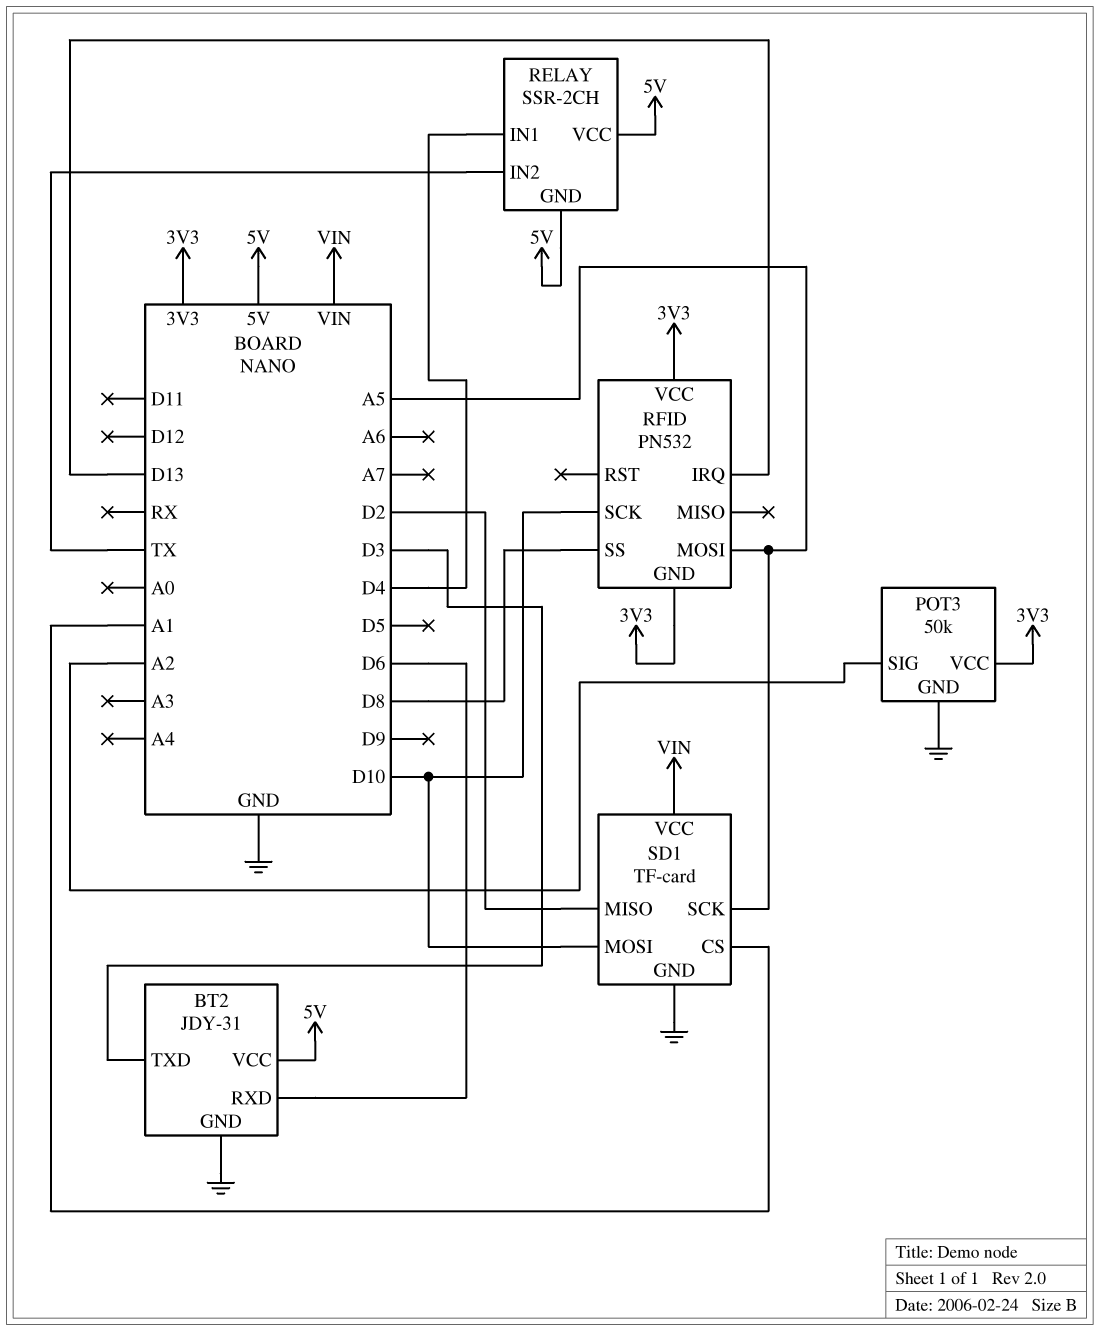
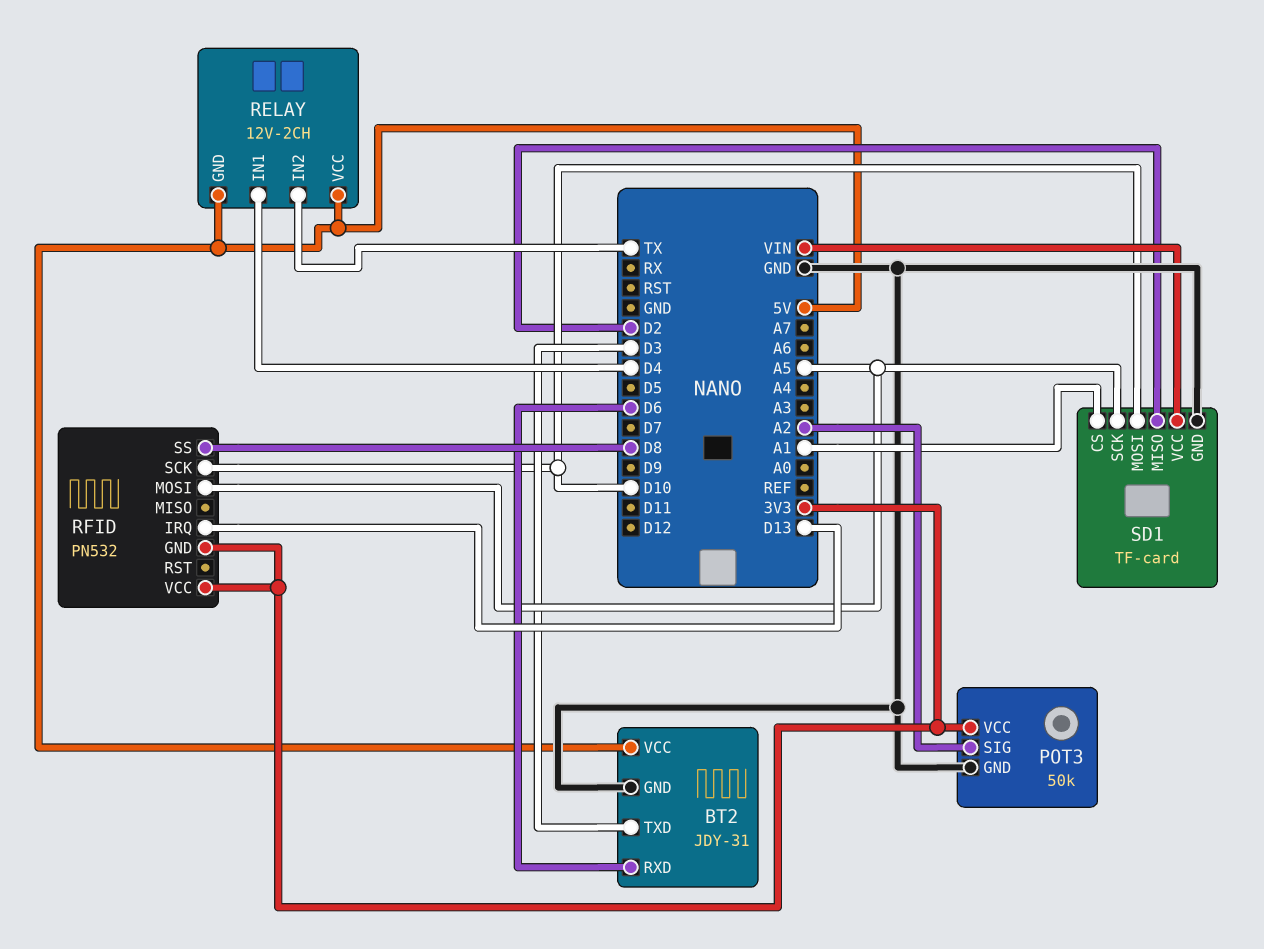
RELAY: SSR-2CH -> 12V-2CH

